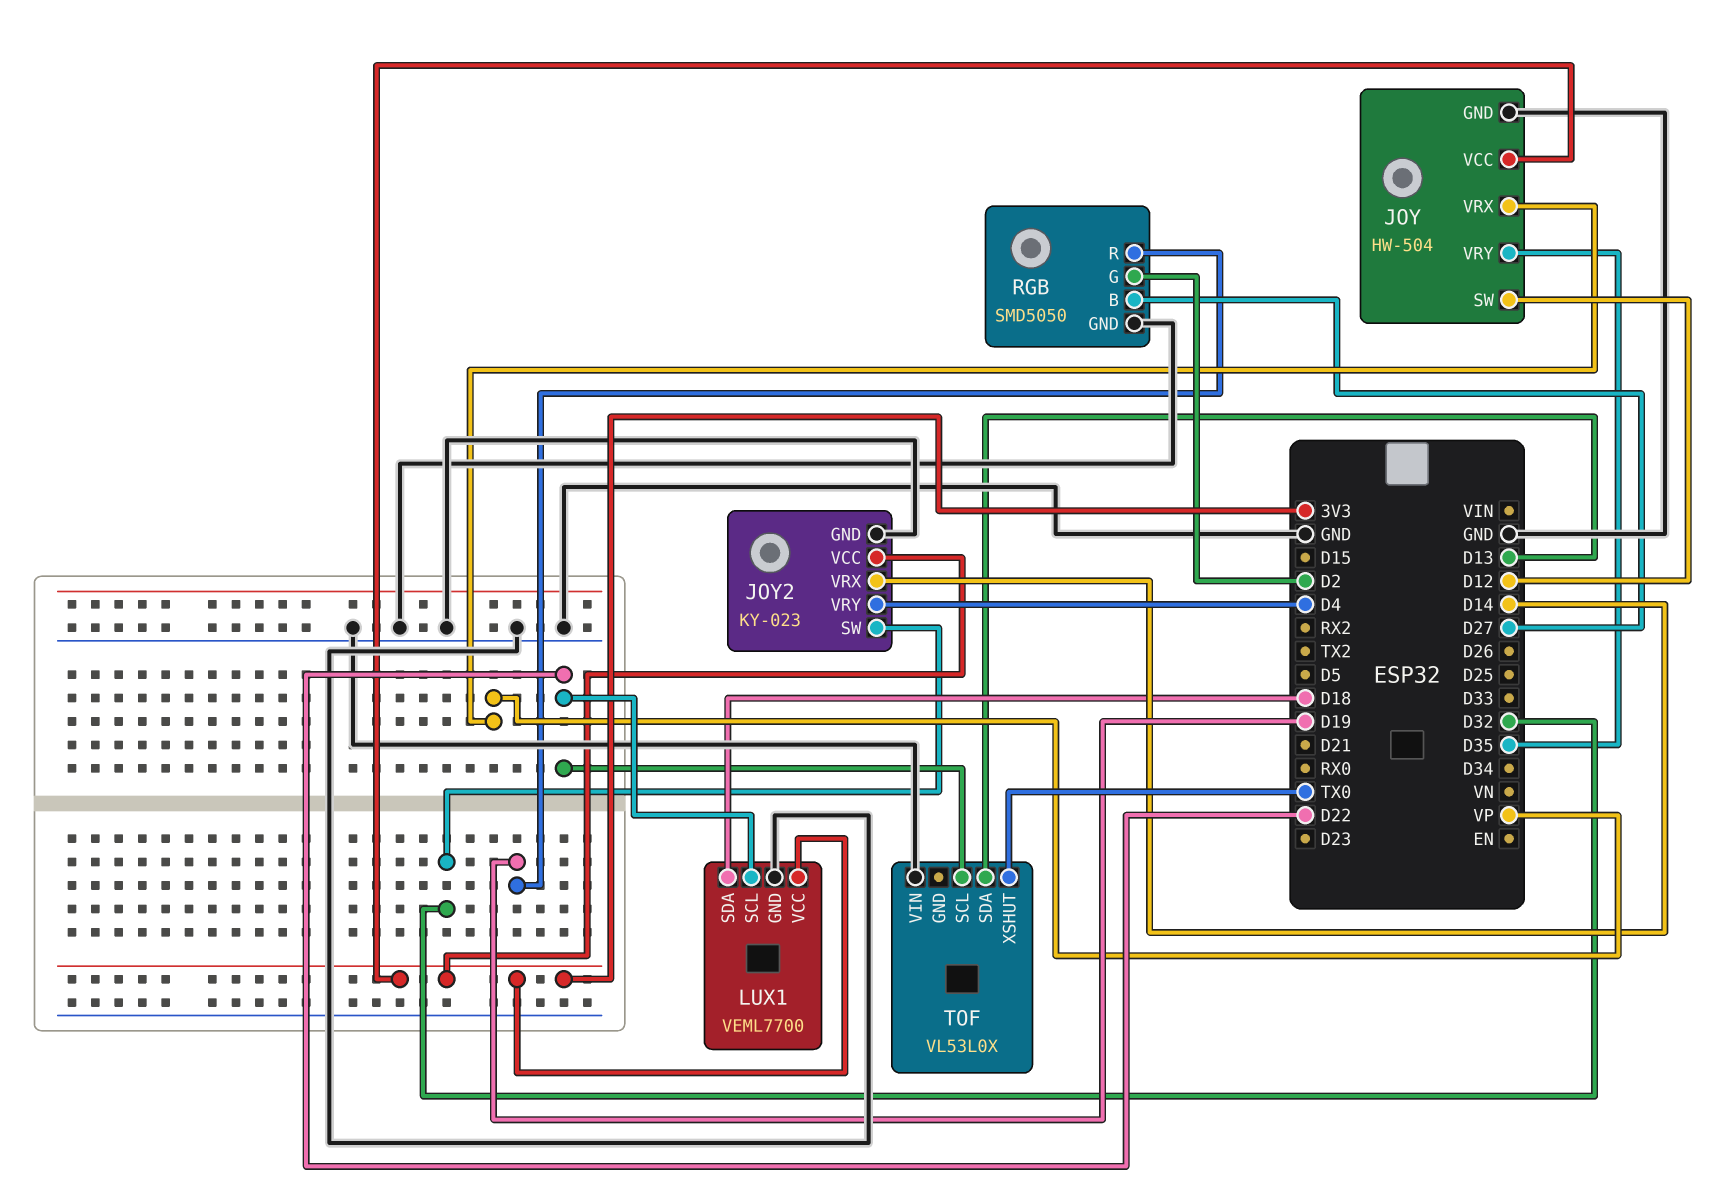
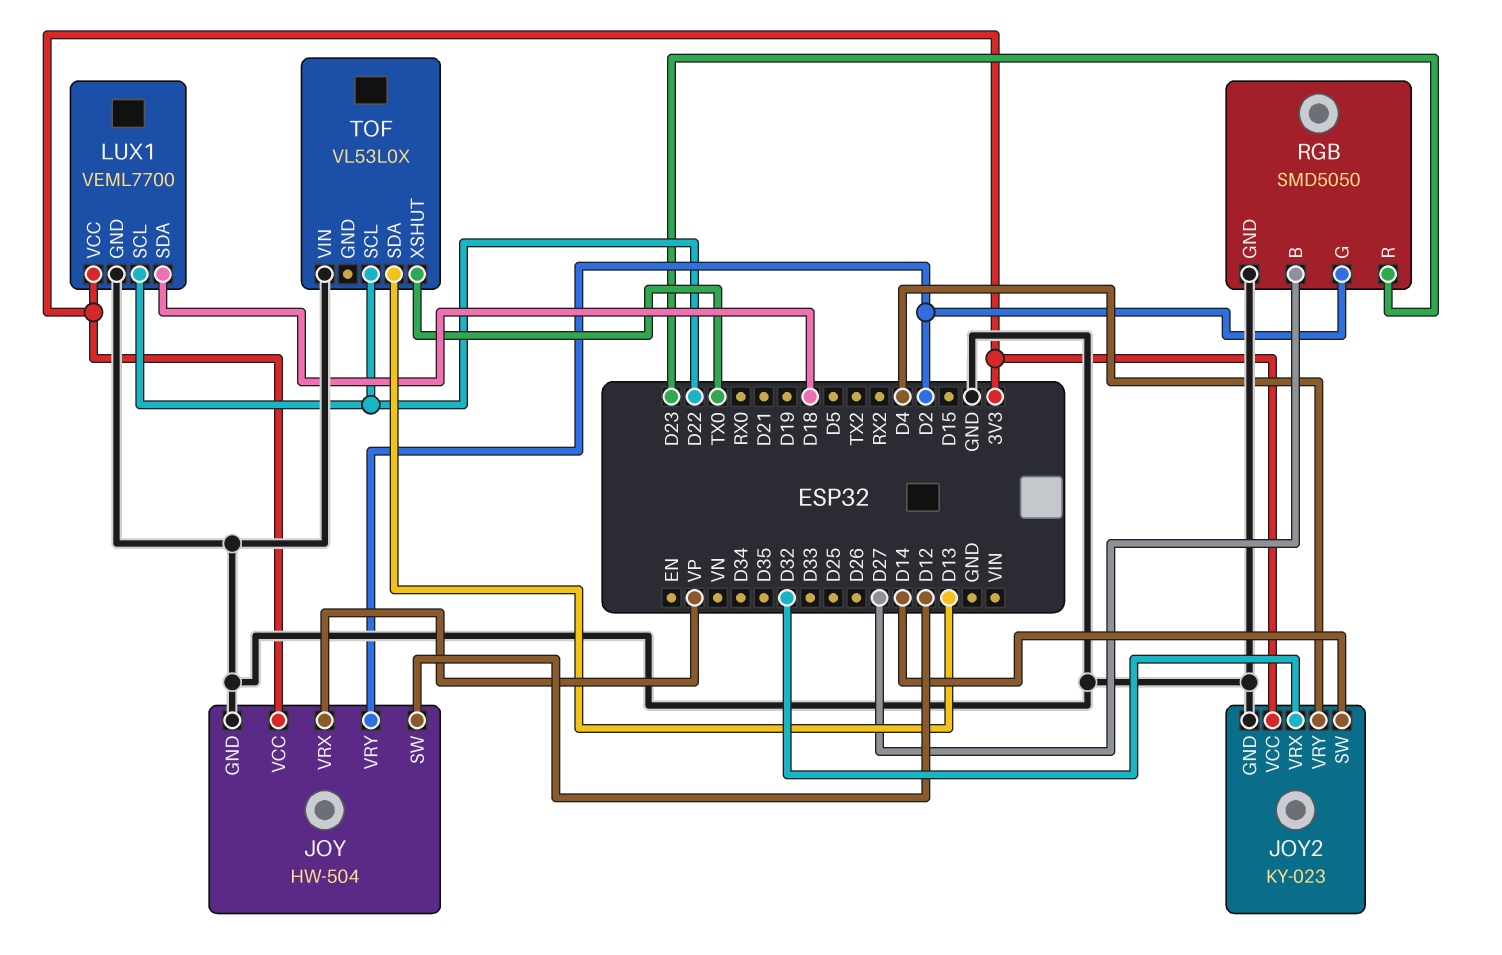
JOY pin VRY: D35 -> D2
JOY2 pin SW: D32 -> D14
JOY2 pin VRX: D14 -> D32
RGB pin R: D19 -> D23

